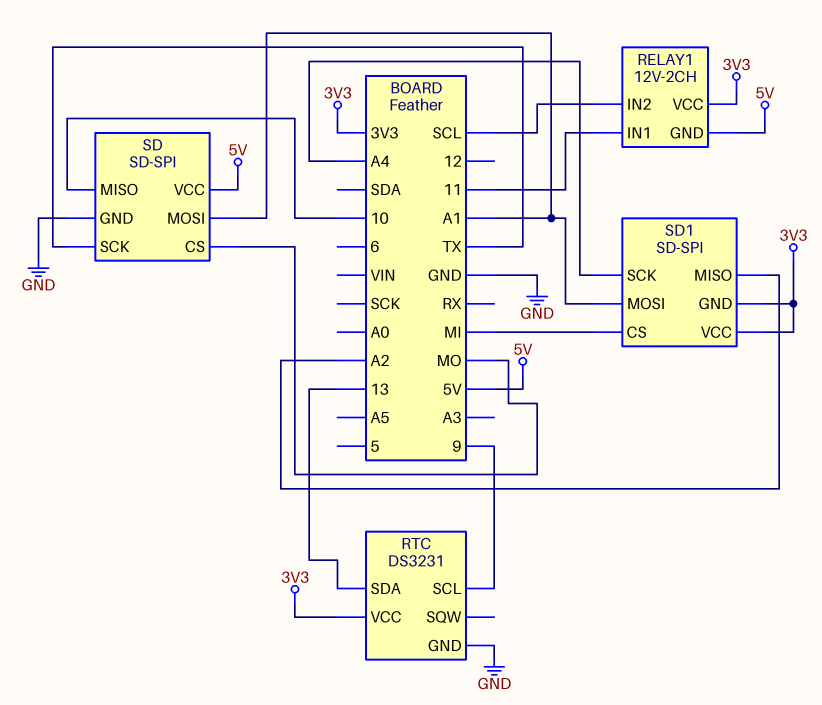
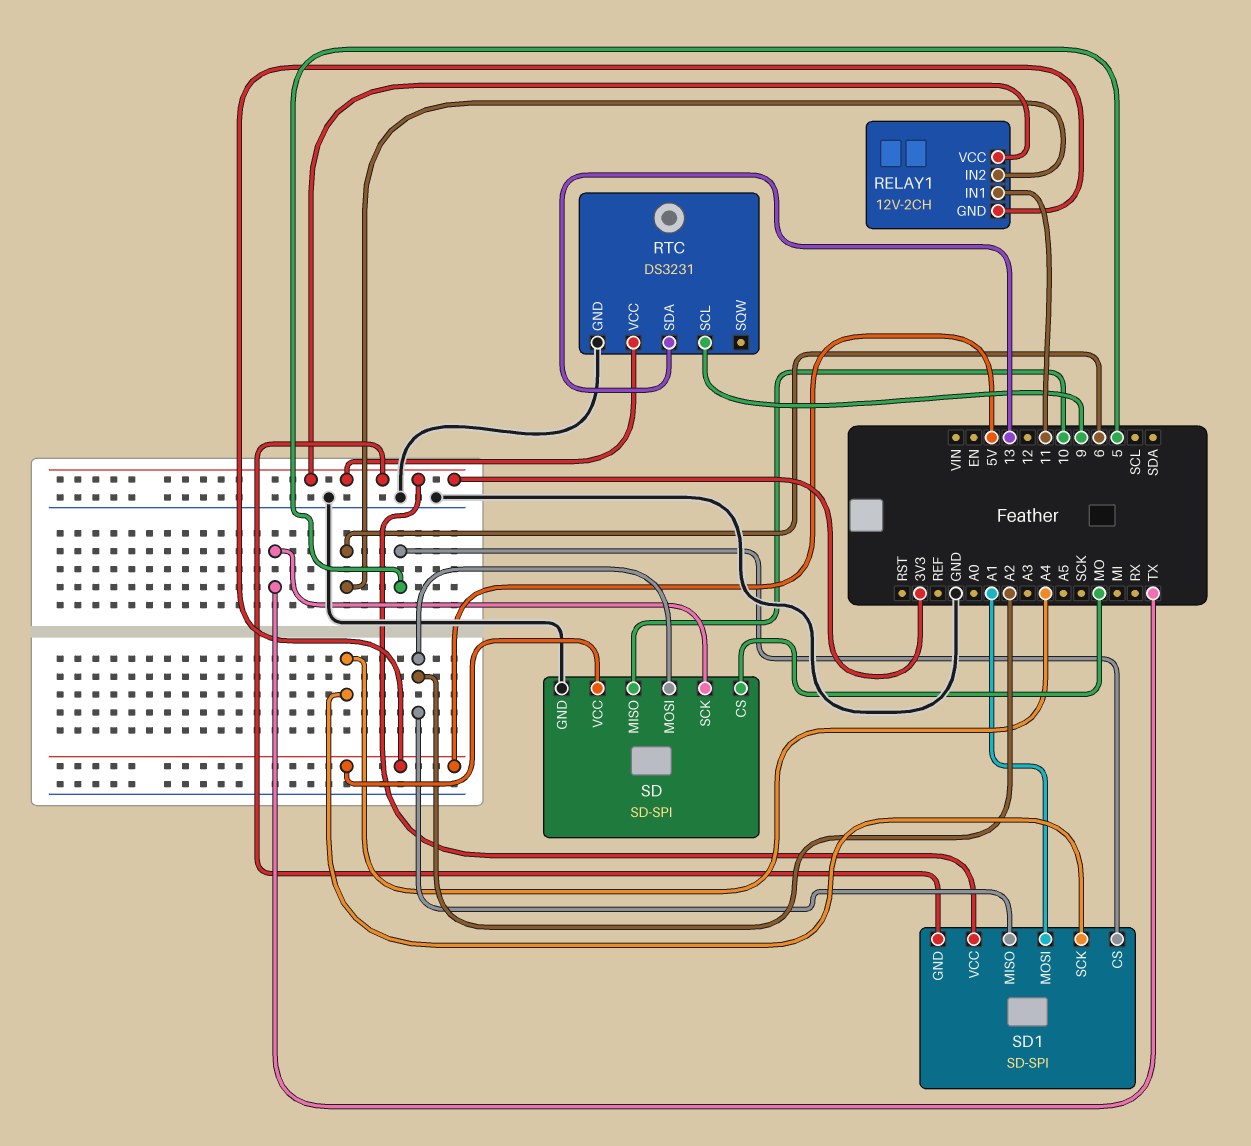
RELAY1 pin IN2: SCL -> 6
SD pin MOSI: A1 -> A2
SD1 pin CS: MI -> 5

